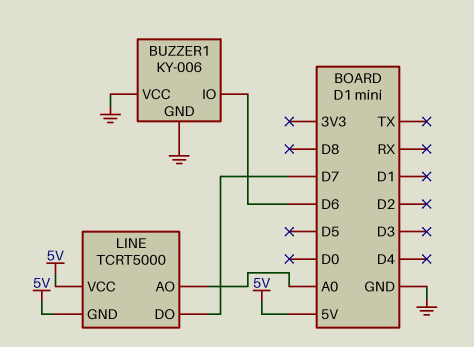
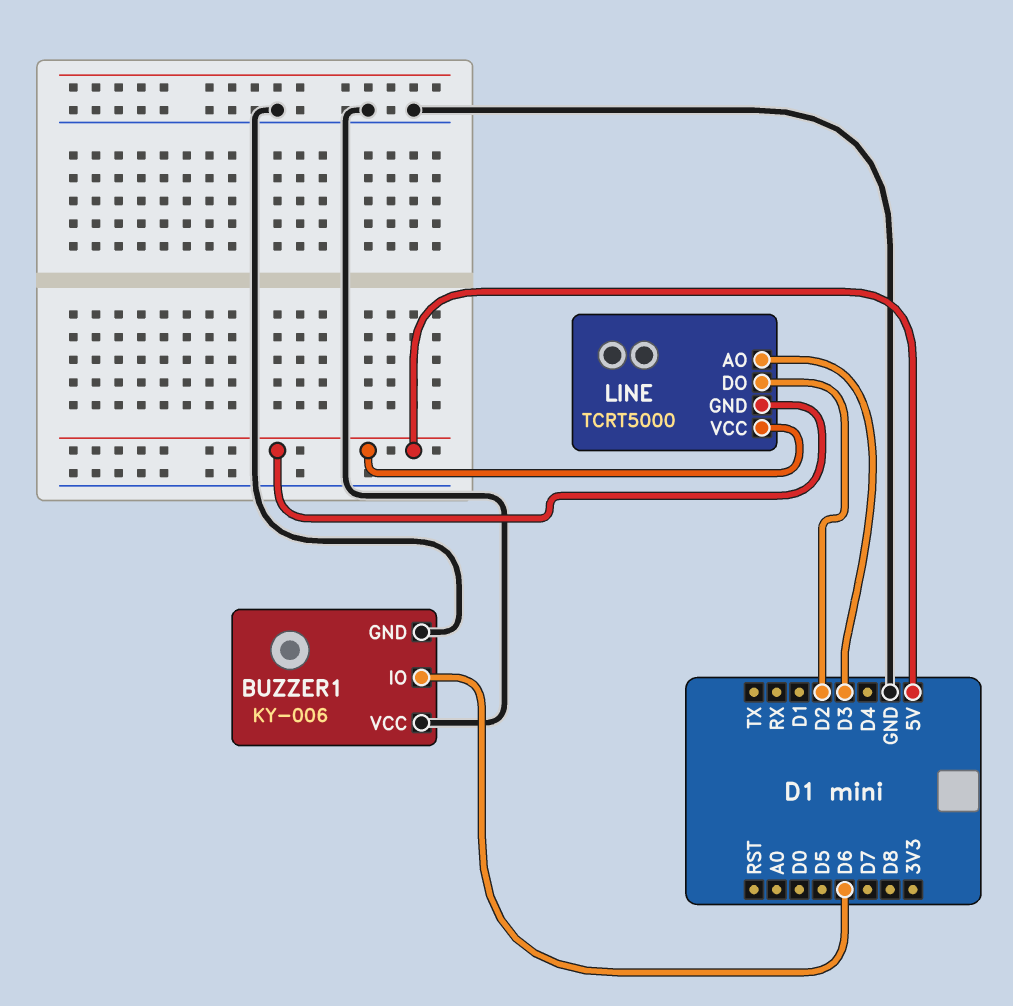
LINE pin AO: A0 -> D3
LINE pin DO: D7 -> D2

